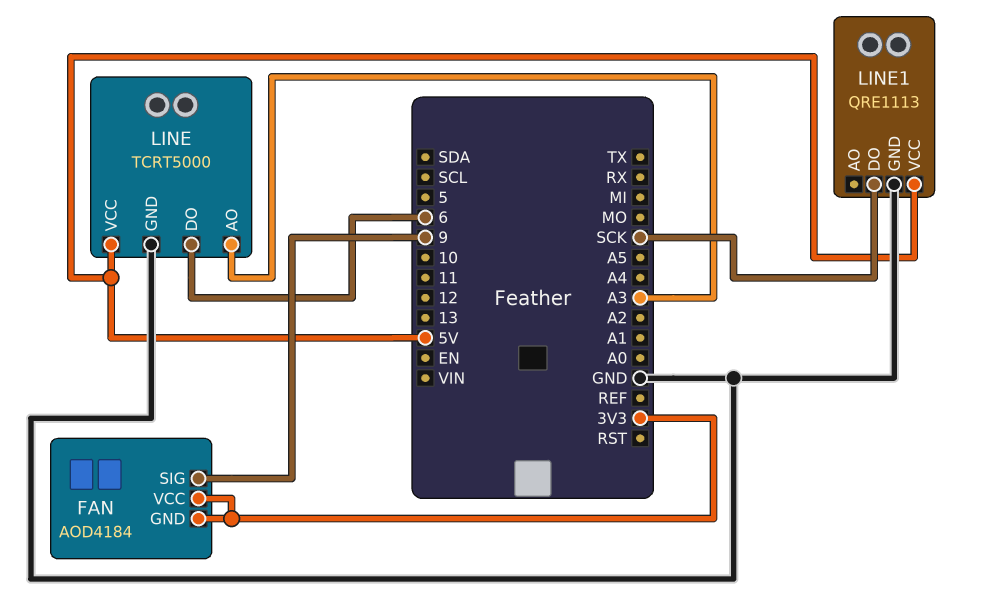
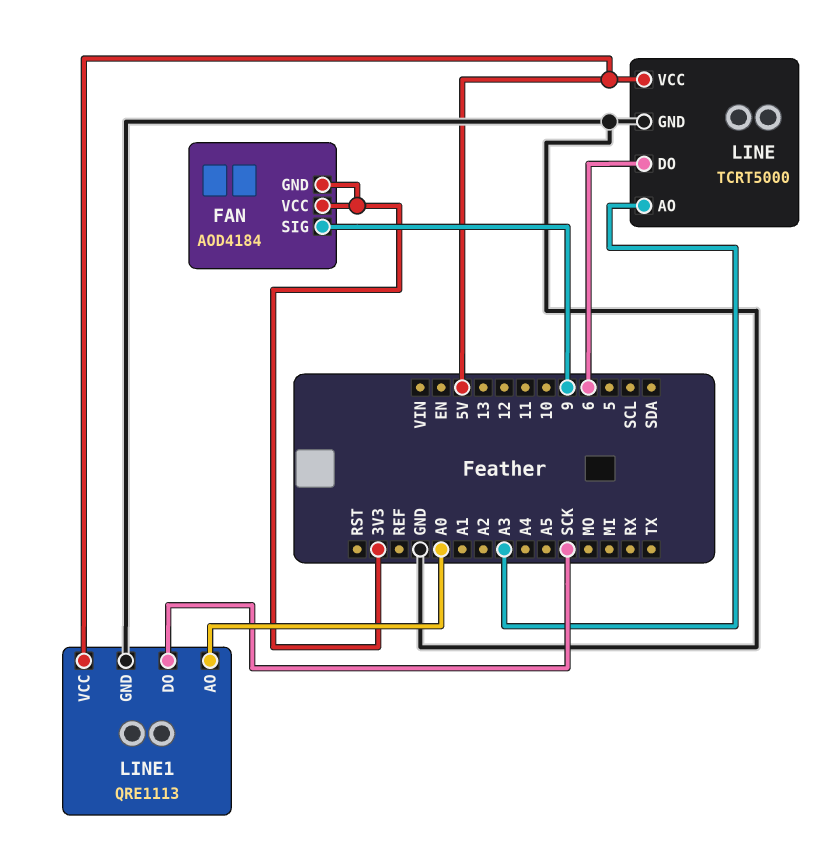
LINE1 pin AO: none -> A0

